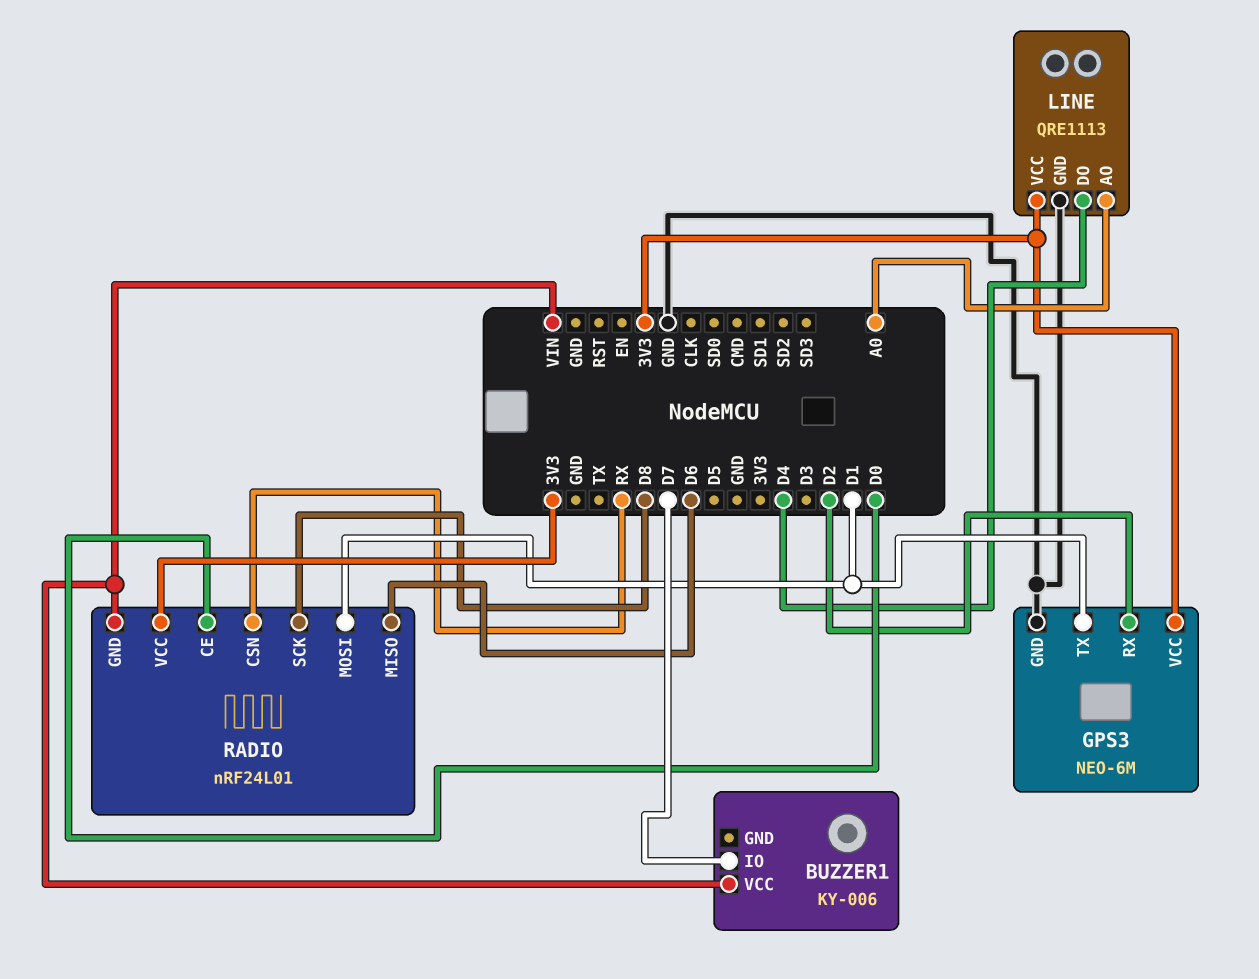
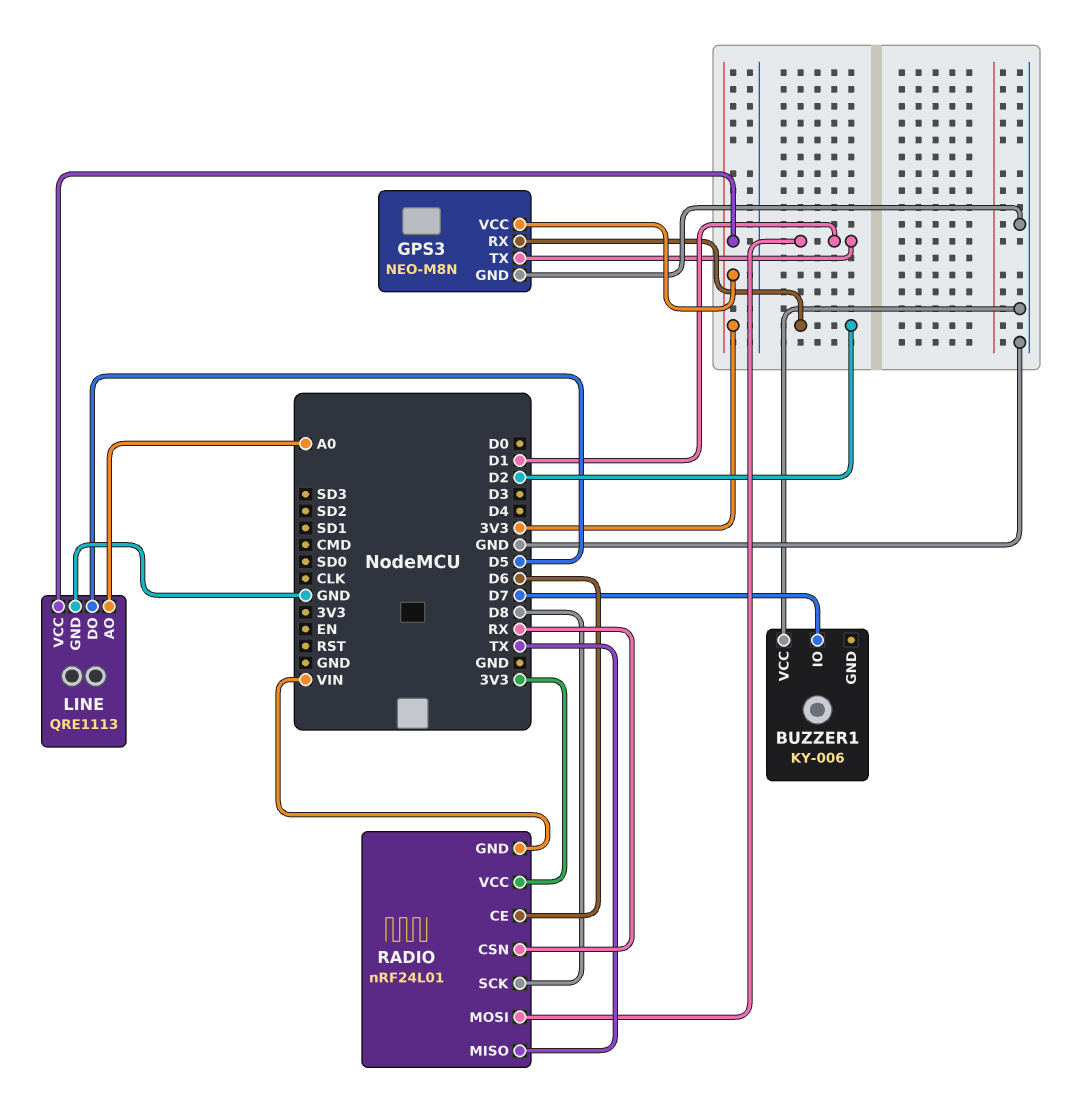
BUZZER1 pin VCC: VIN -> GND
GPS3: NEO-6M -> NEO-M8N
LINE pin DO: D4 -> D5
RADIO pin CE: D0 -> D6
RADIO pin MISO: D6 -> TX

